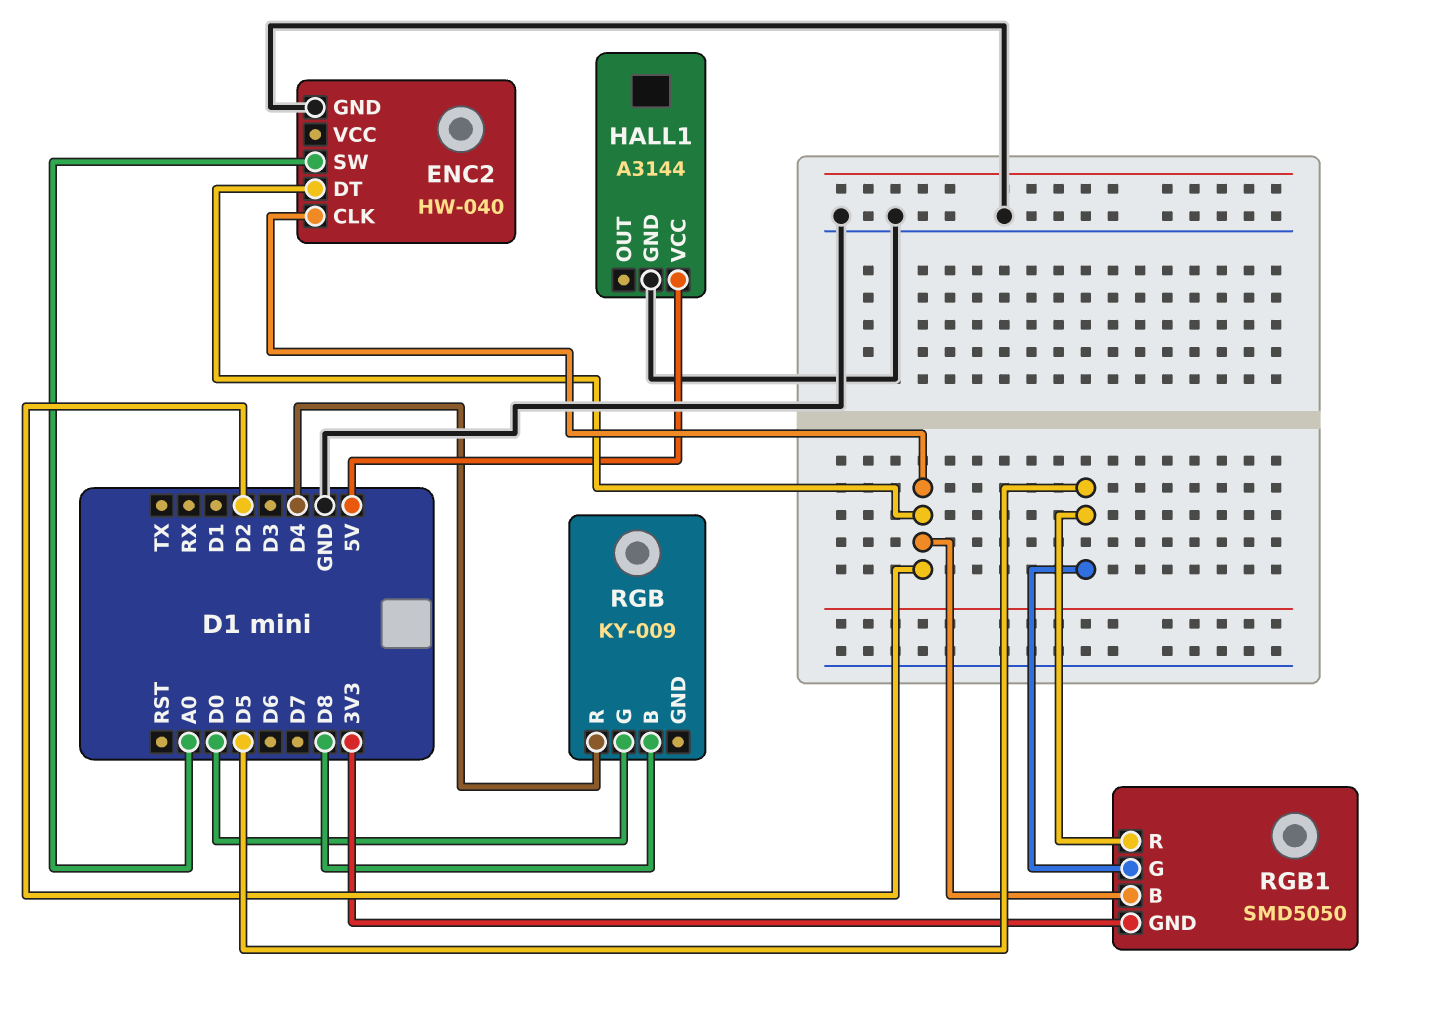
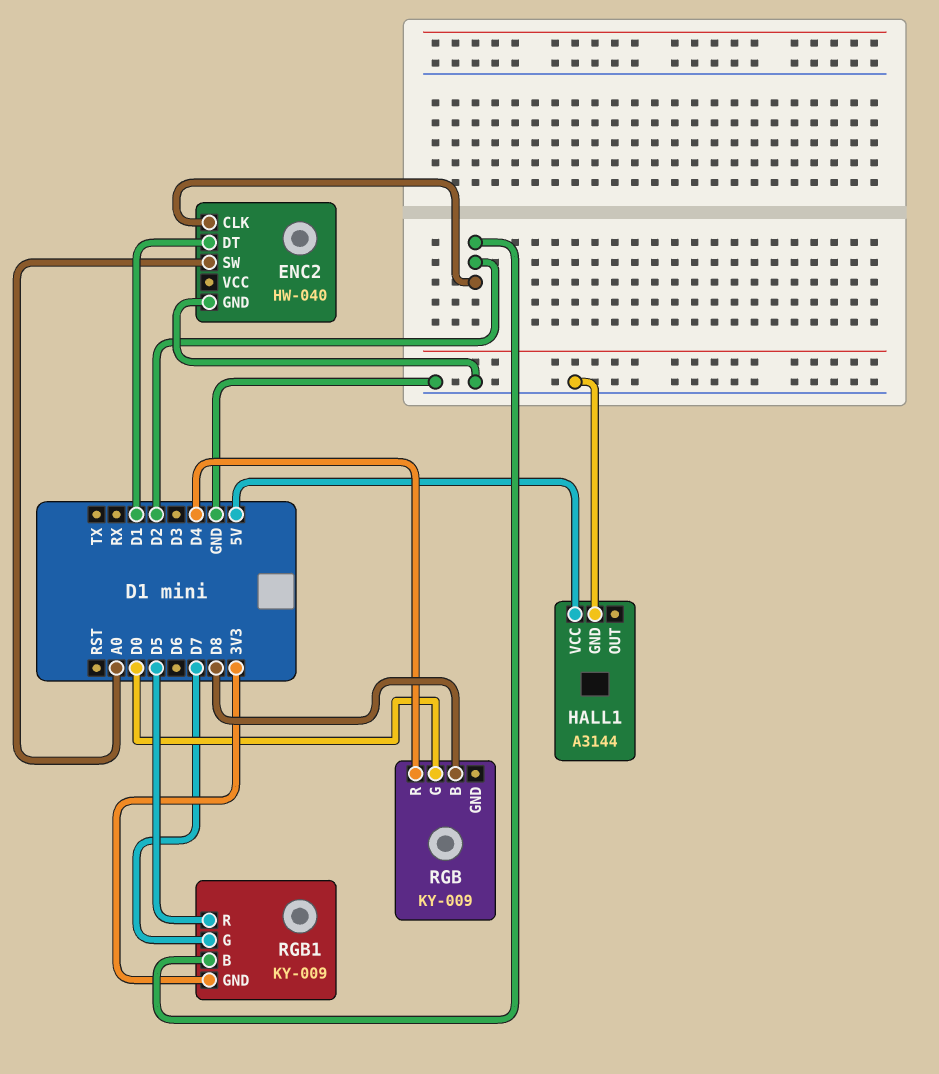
ENC2 pin DT: D2 -> D1
RGB1: SMD5050 -> KY-009
RGB1 pin G: D5 -> D7

